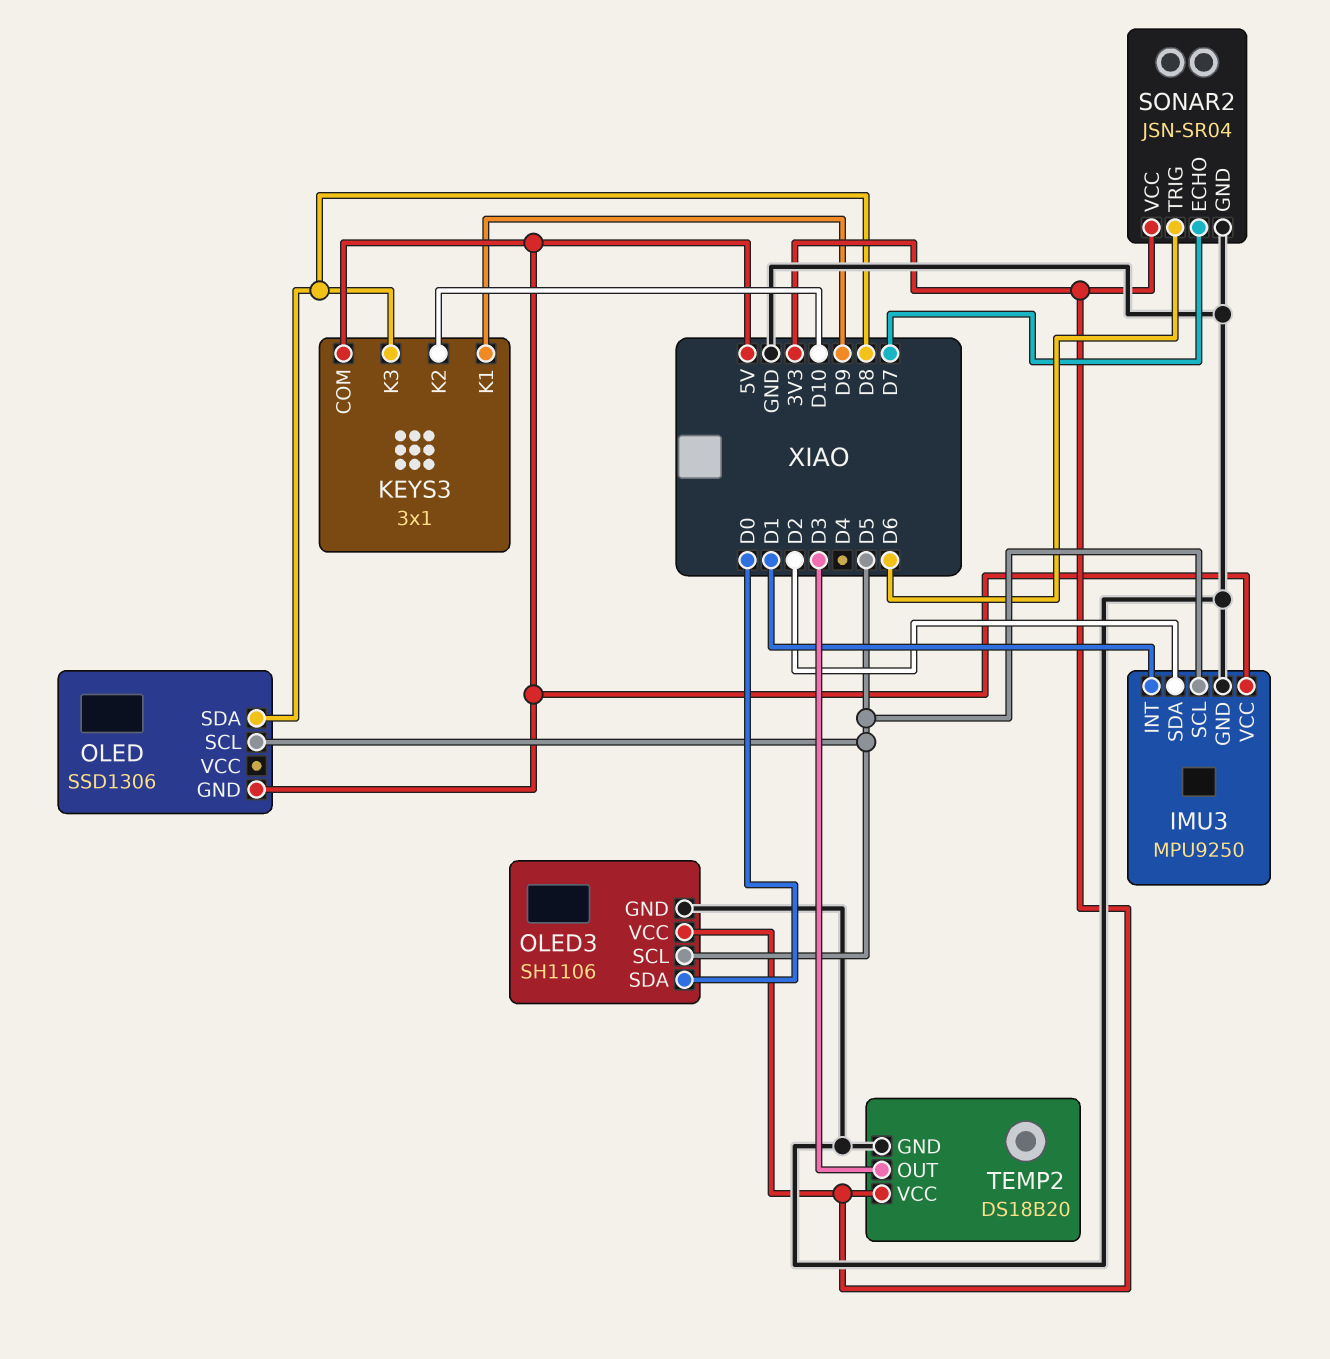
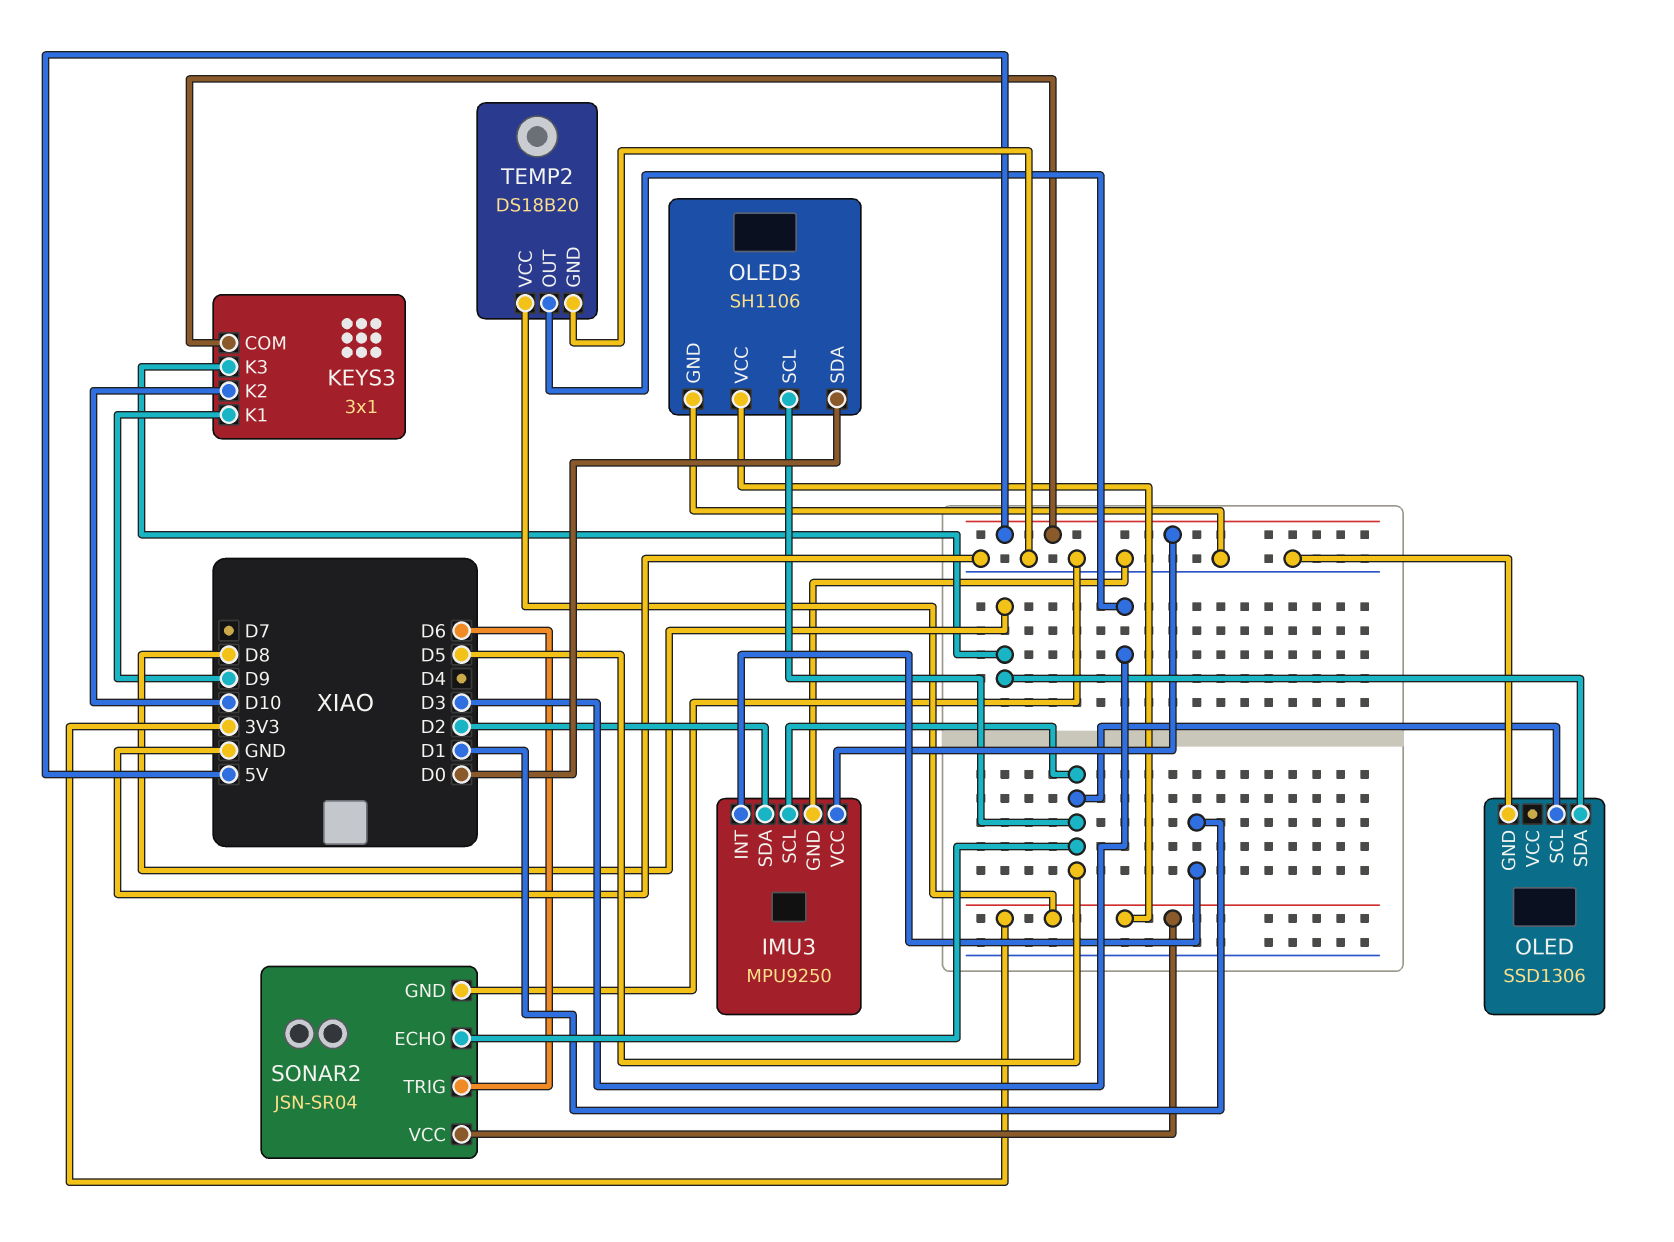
OLED pin GND: 5V -> GND
SONAR2 pin ECHO: D7 -> D5

